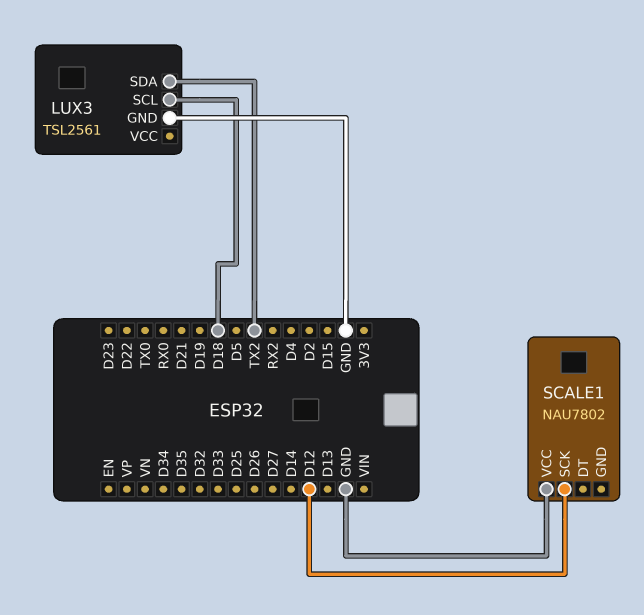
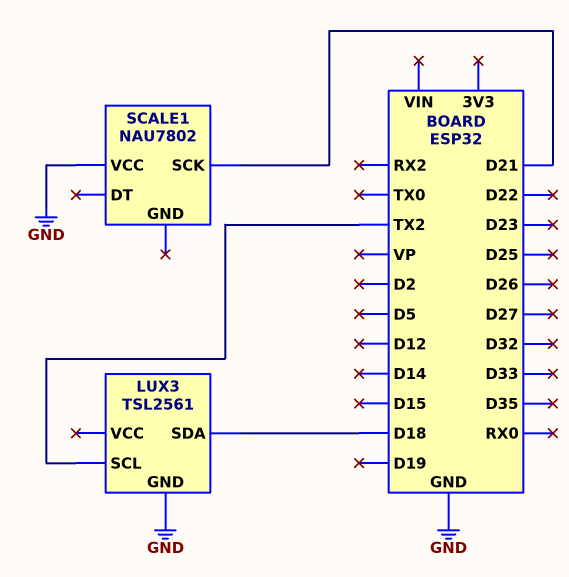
LUX3 pin SCL: D18 -> TX2
LUX3 pin SDA: TX2 -> D18
SCALE1 pin SCK: D12 -> D21

